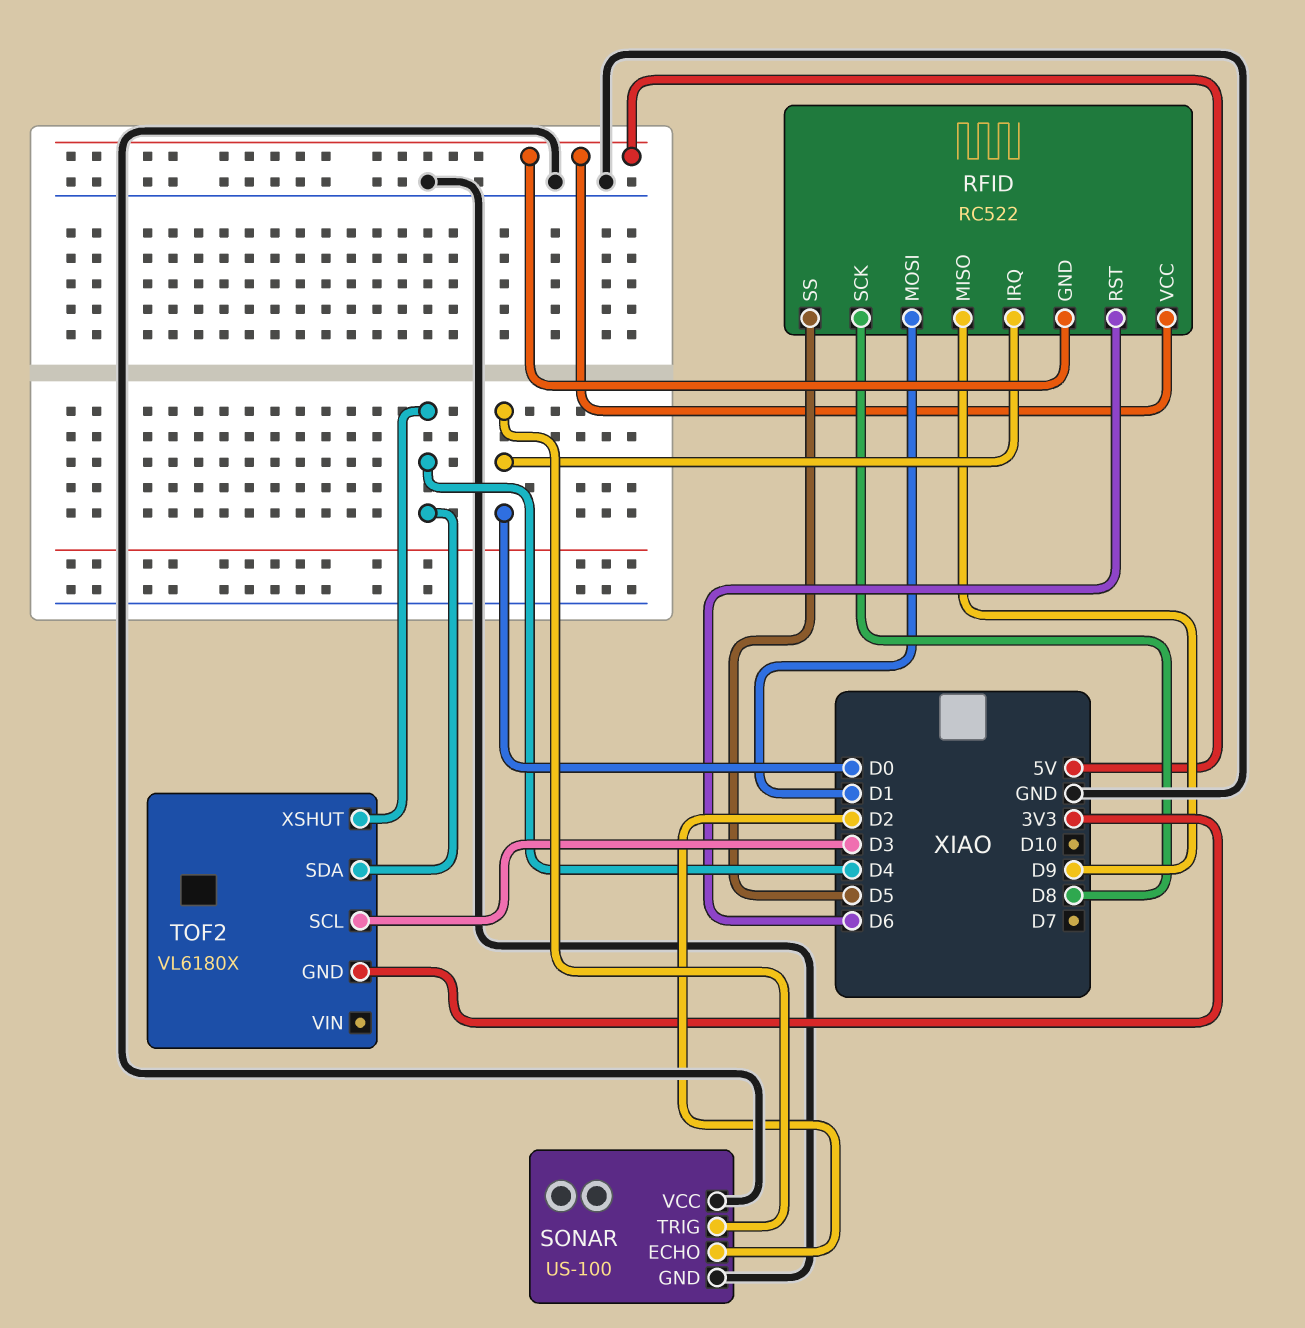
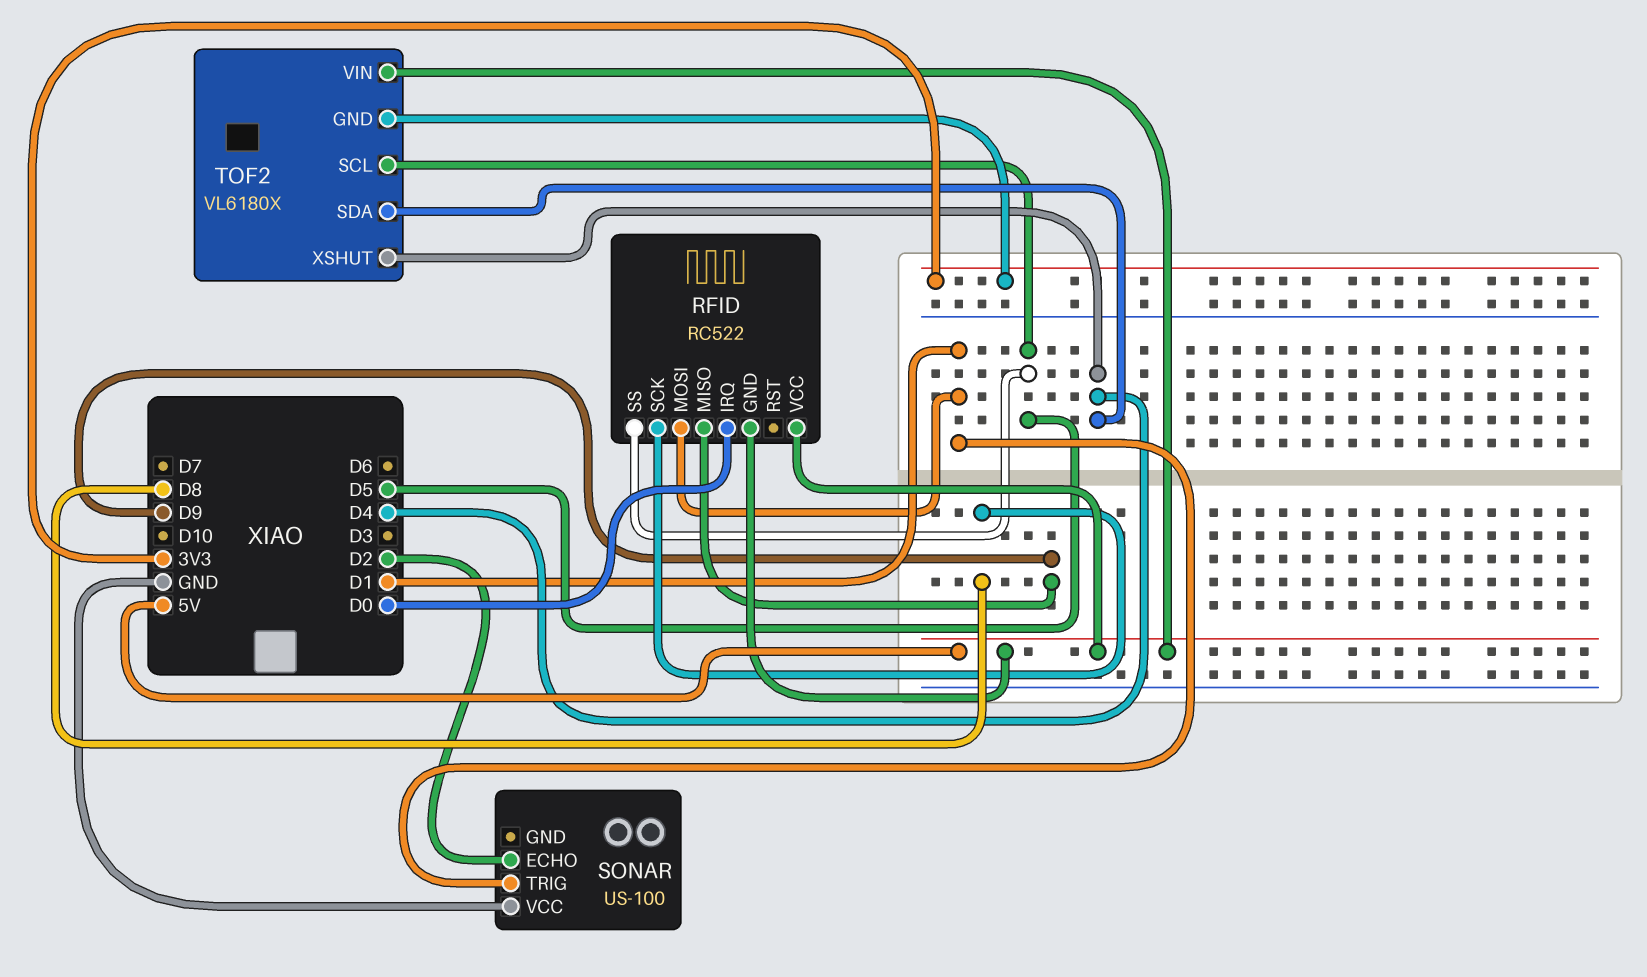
RFID pin RST: D6 -> none
SONAR pin GND: GND -> none
SONAR pin TRIG: D0 -> D1
TOF2 pin SCL: D3 -> D5
TOF2 pin VIN: none -> 5V

